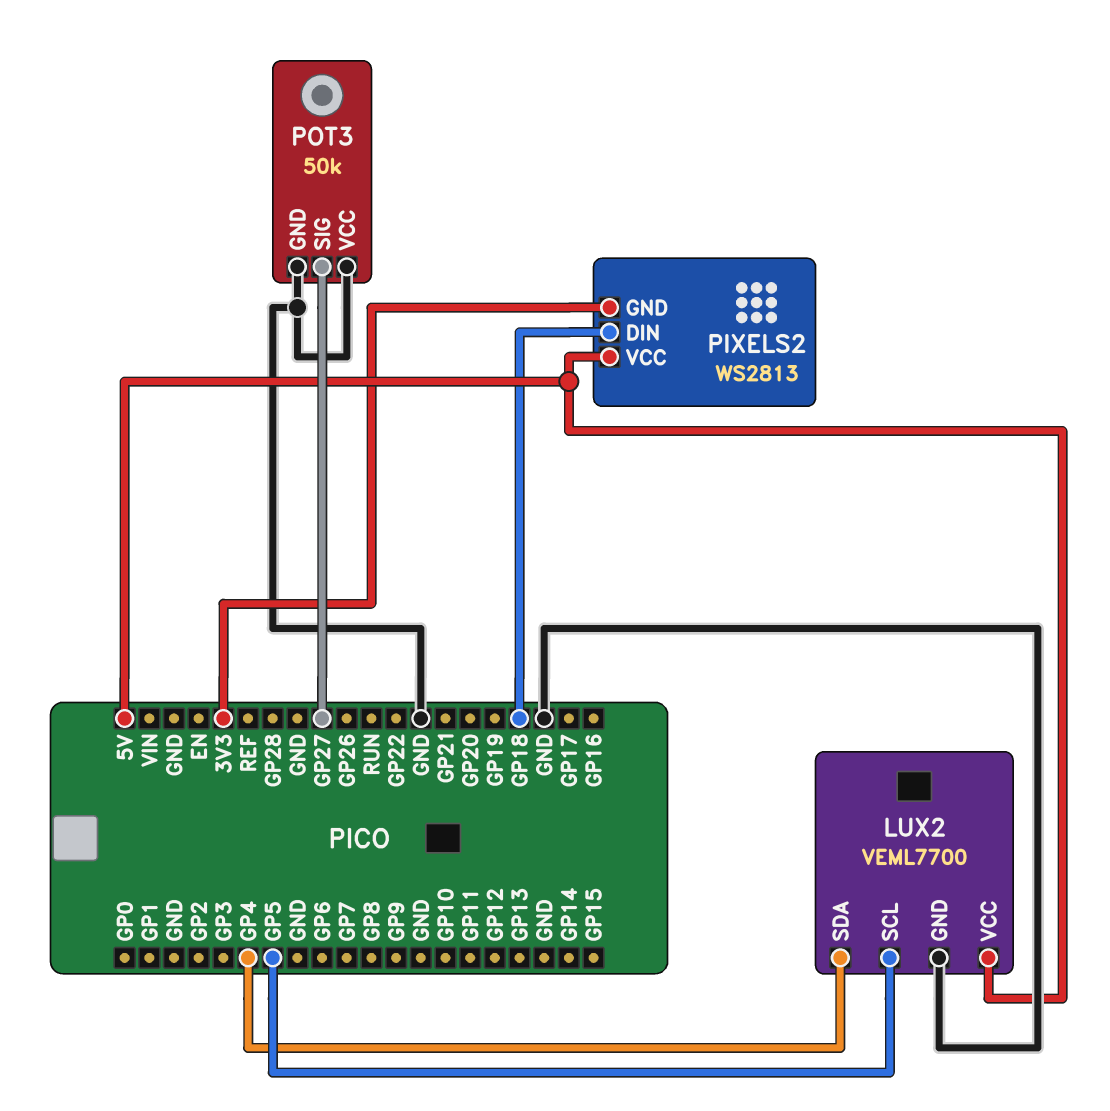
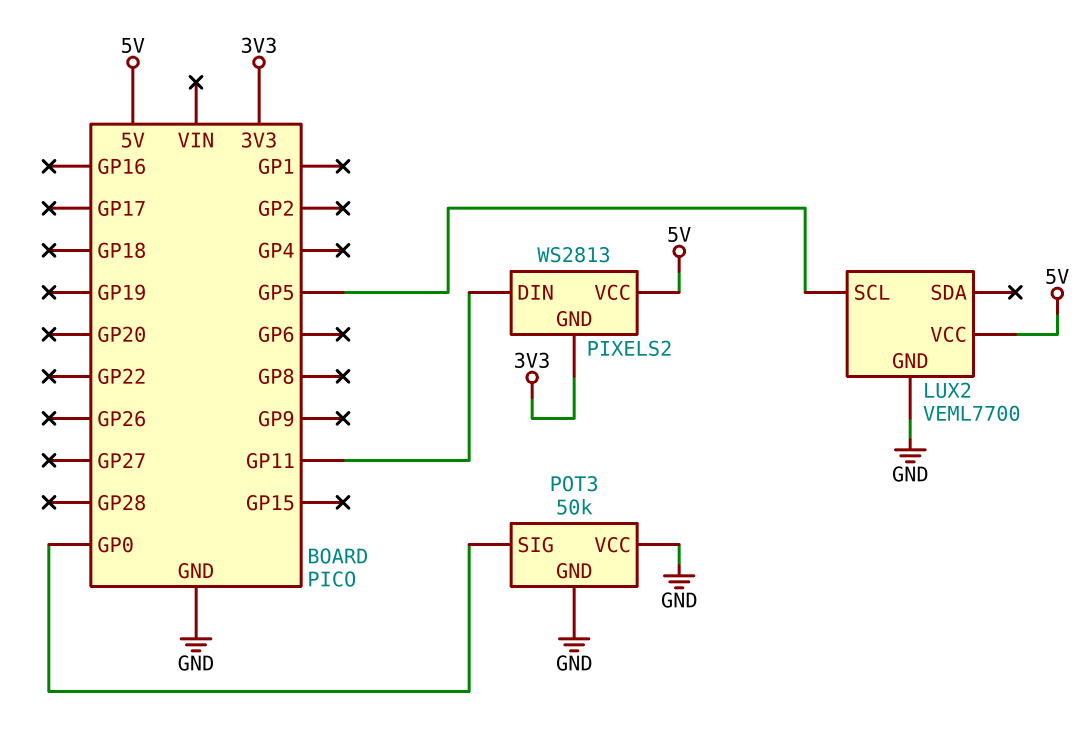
LUX2 pin SDA: GP4 -> none
PIXELS2 pin DIN: GP18 -> GP11
POT3 pin SIG: GP27 -> GP0

